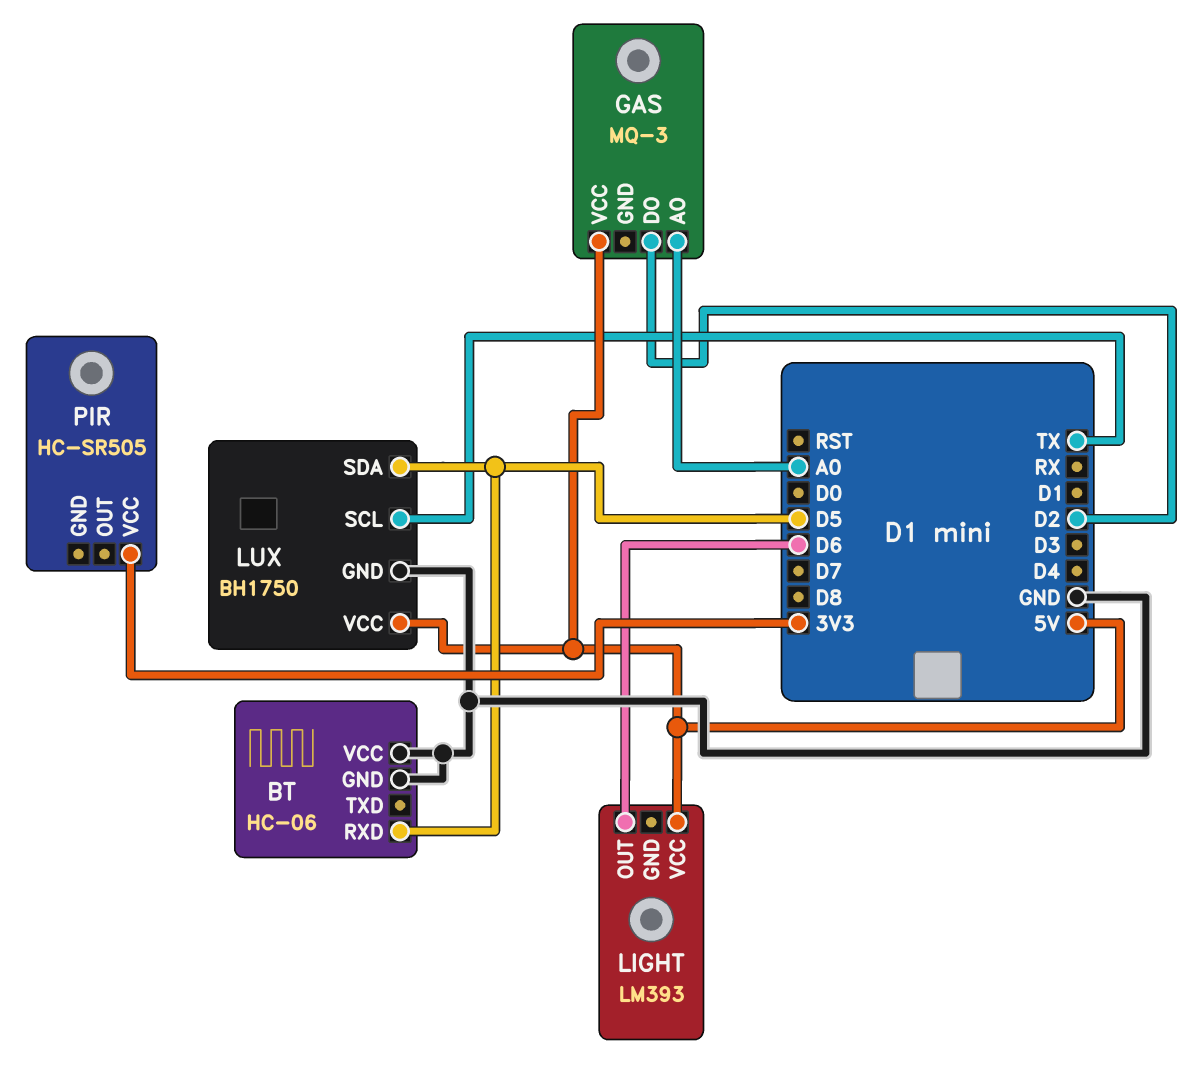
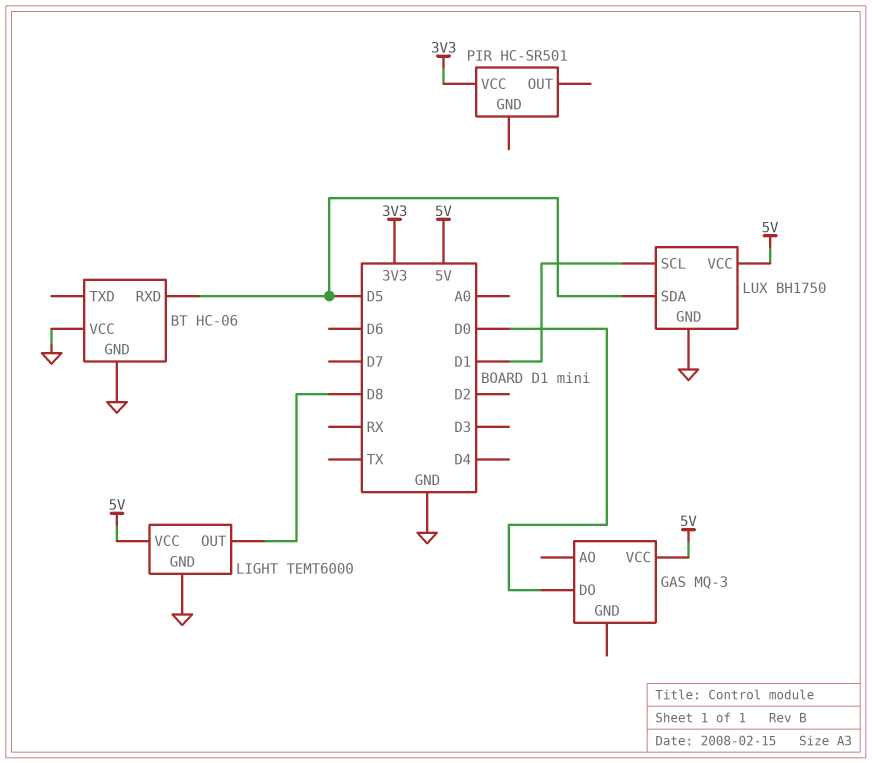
GAS pin AO: A0 -> none
GAS pin DO: D2 -> D0
LIGHT: LM393 -> TEMT6000
LIGHT pin GND: none -> GND
LIGHT pin OUT: D6 -> D8
LUX pin SCL: TX -> D1
PIR: HC-SR505 -> HC-SR501

